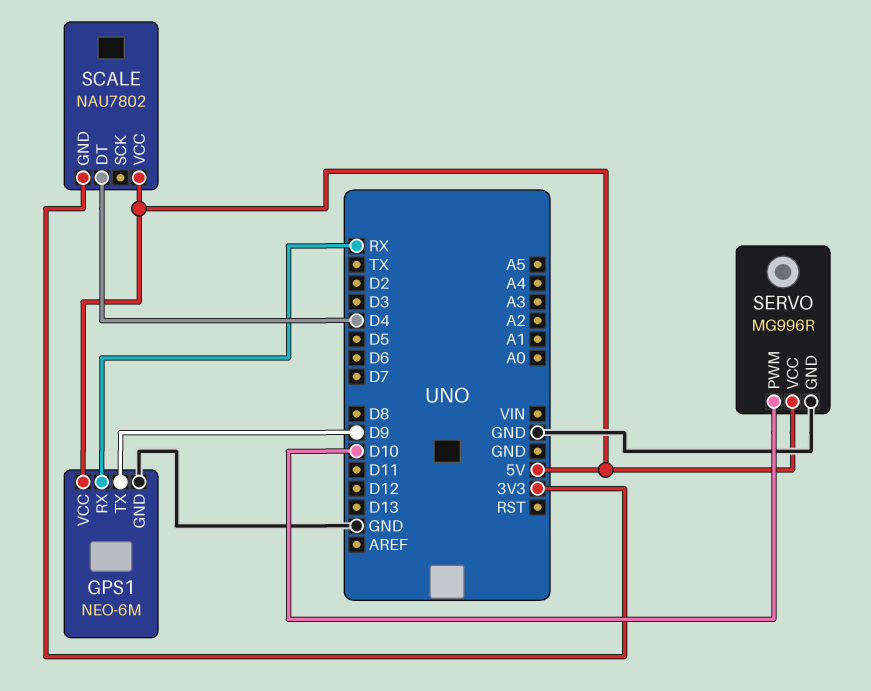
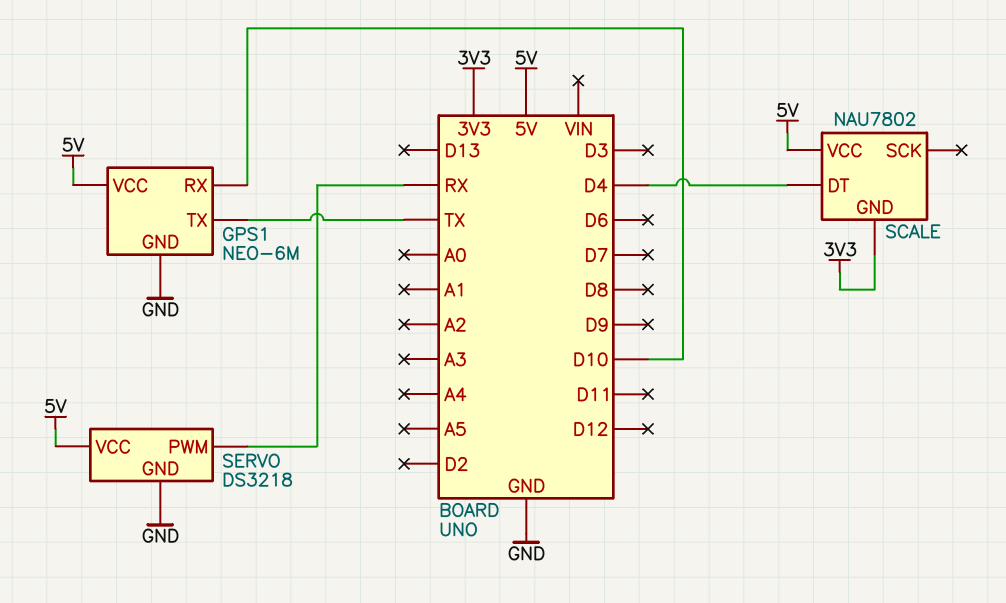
GPS1 pin RX: RX -> D10
GPS1 pin TX: D9 -> TX
SERVO: MG996R -> DS3218
SERVO pin PWM: D10 -> RX

